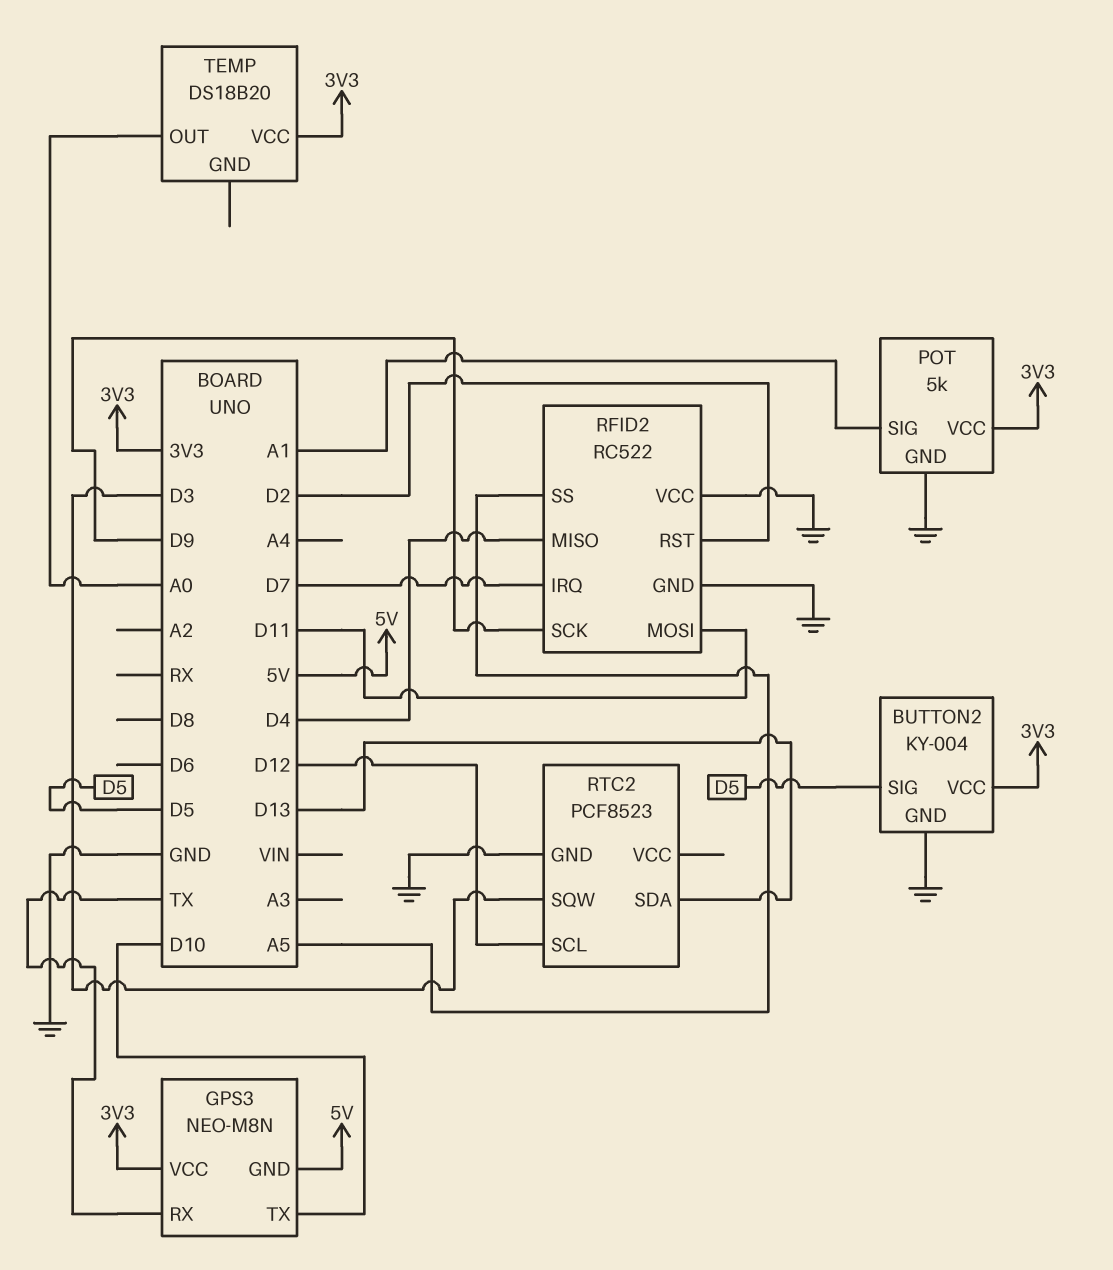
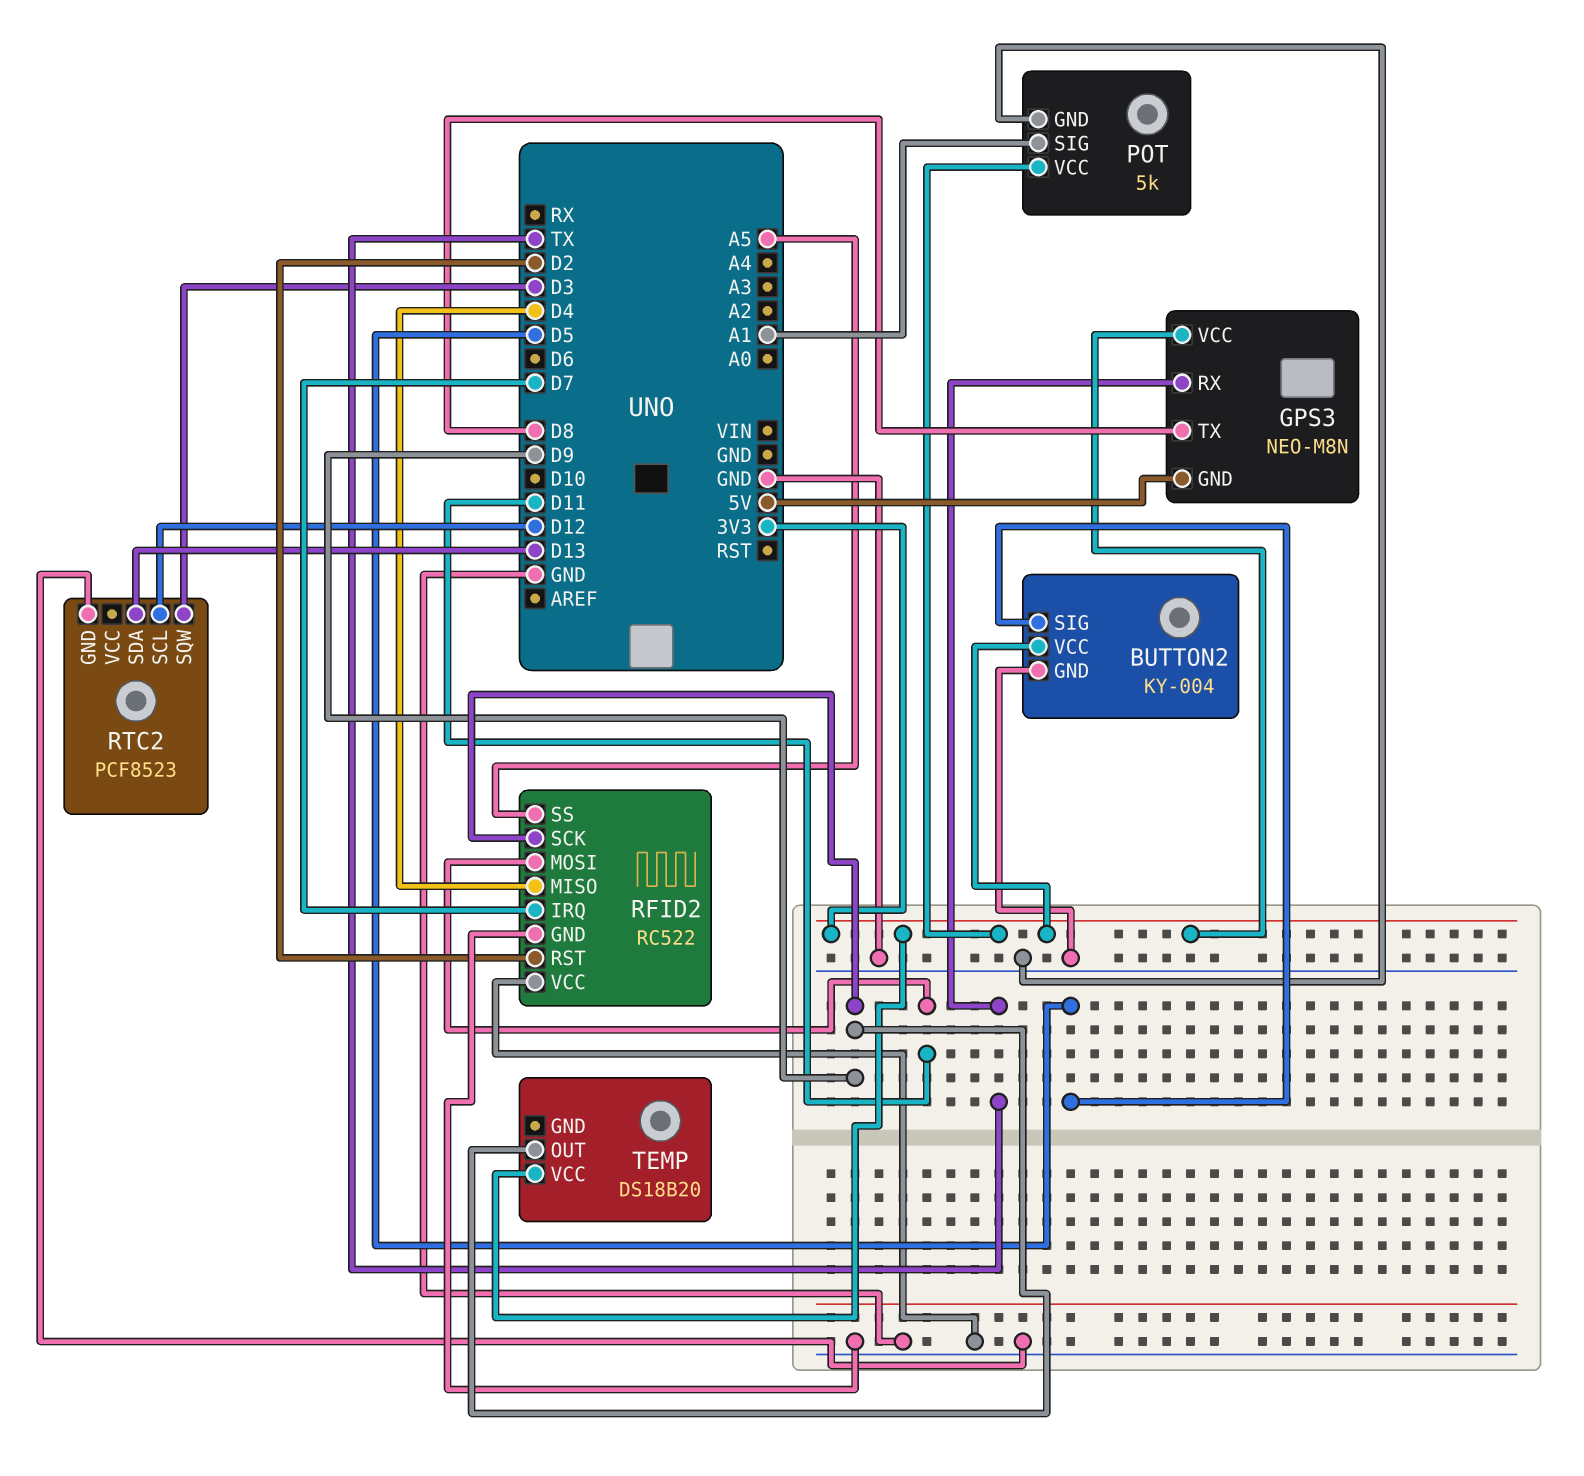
GPS3 pin TX: D10 -> D8
TEMP pin OUT: A0 -> D9

